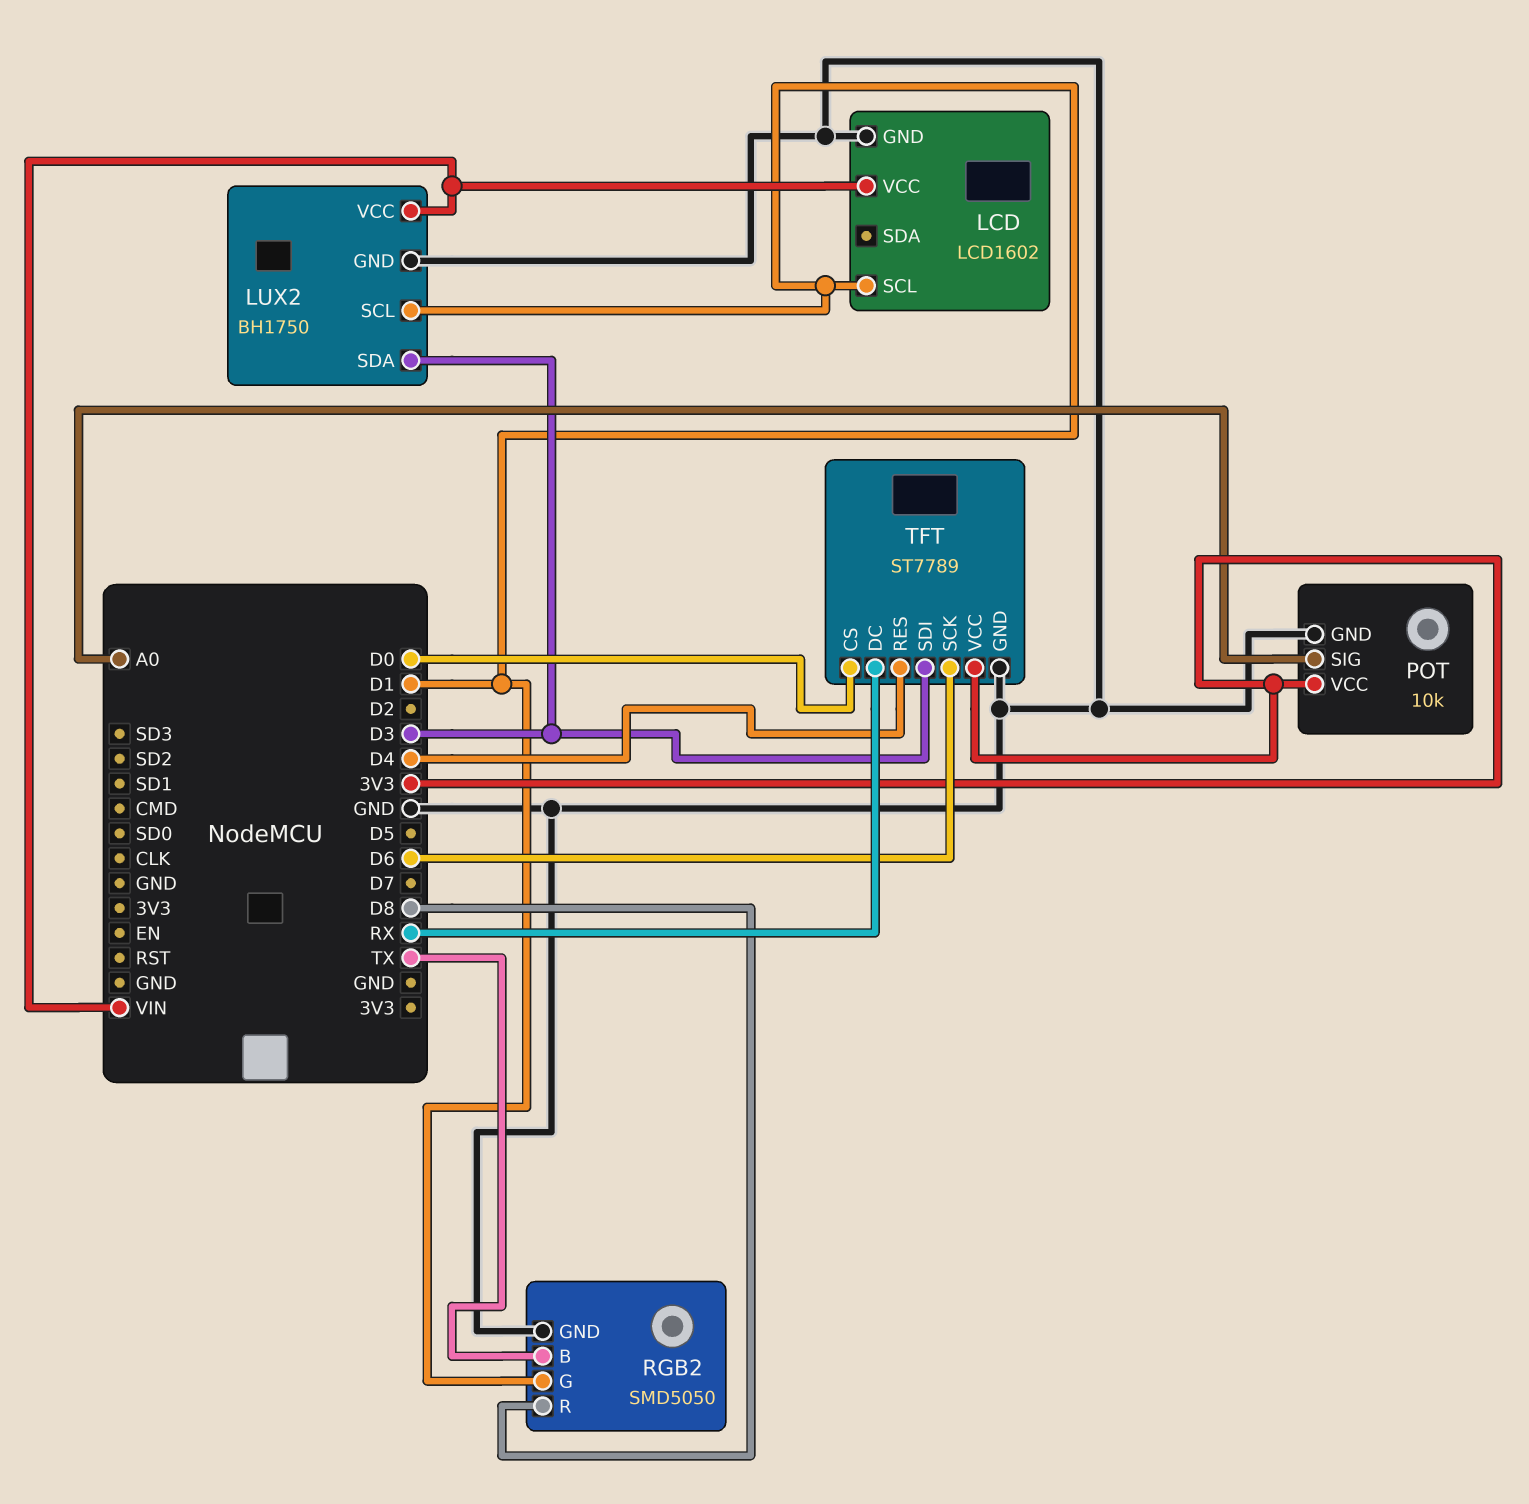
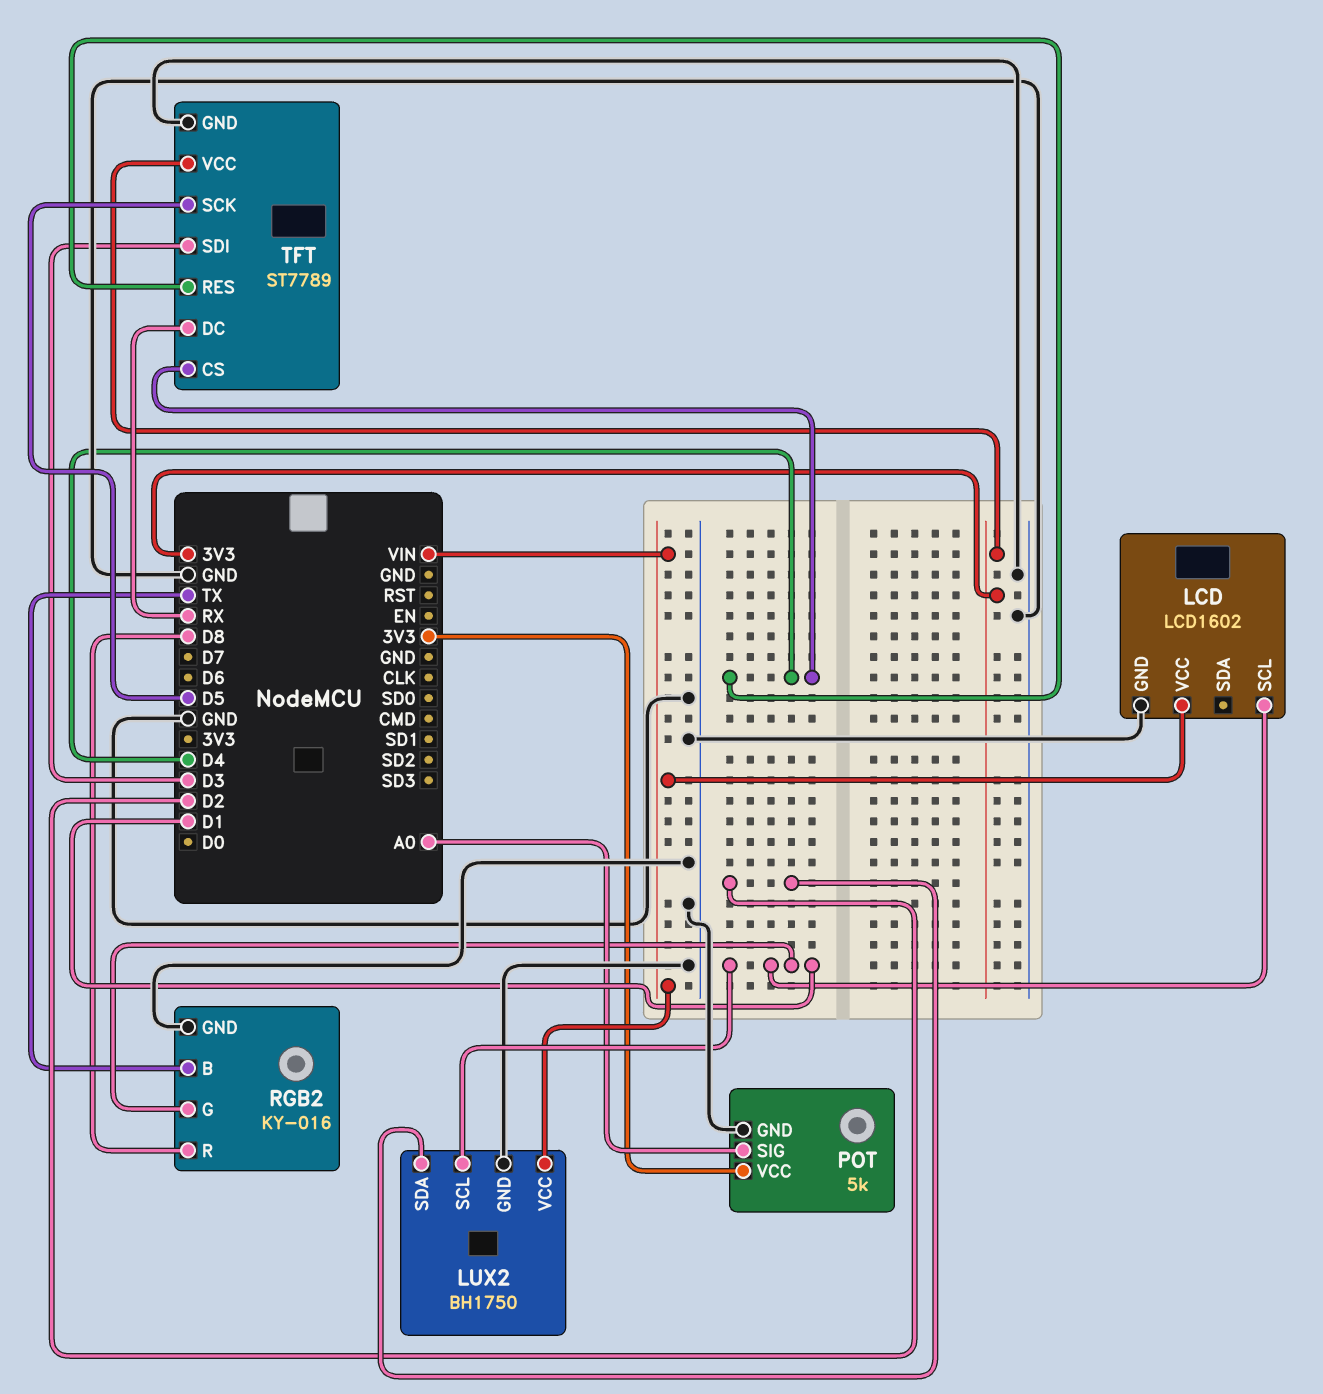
LUX2 pin SDA: D3 -> D2
POT: 10k -> 5k
RGB2: SMD5050 -> KY-016
TFT pin CS: D0 -> D4
TFT pin SCK: D6 -> D5

